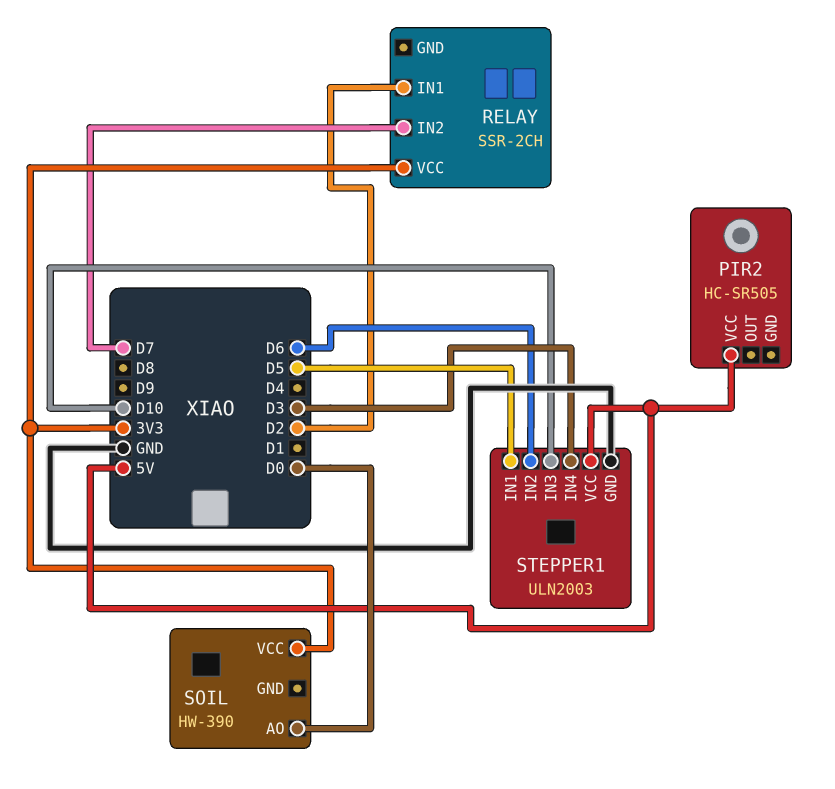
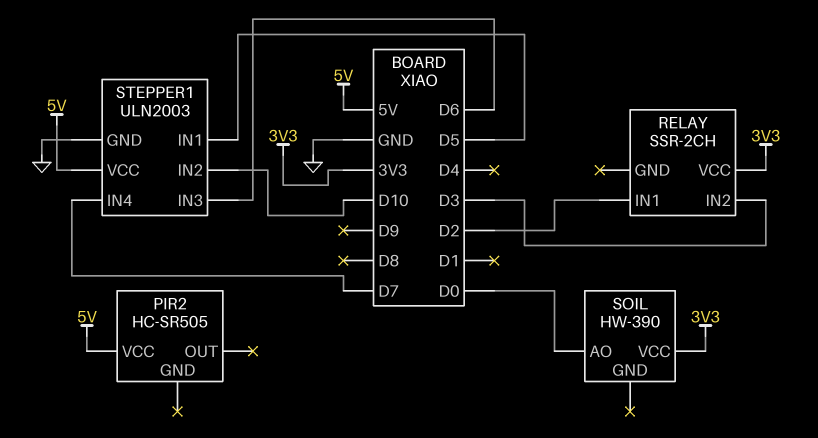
RELAY pin IN2: D7 -> D3
STEPPER1 pin IN2: D6 -> D10
STEPPER1 pin IN3: D10 -> D6
STEPPER1 pin IN4: D3 -> D7

